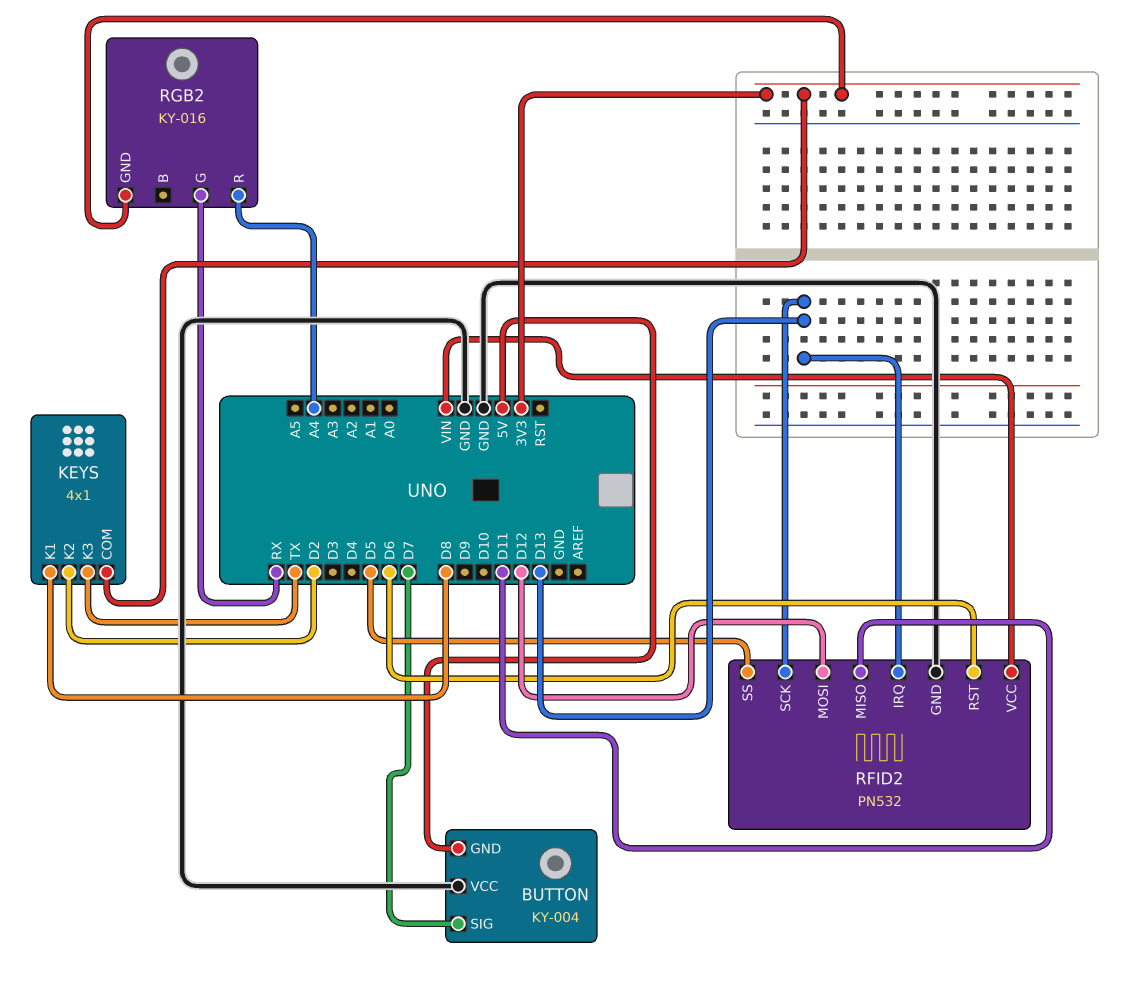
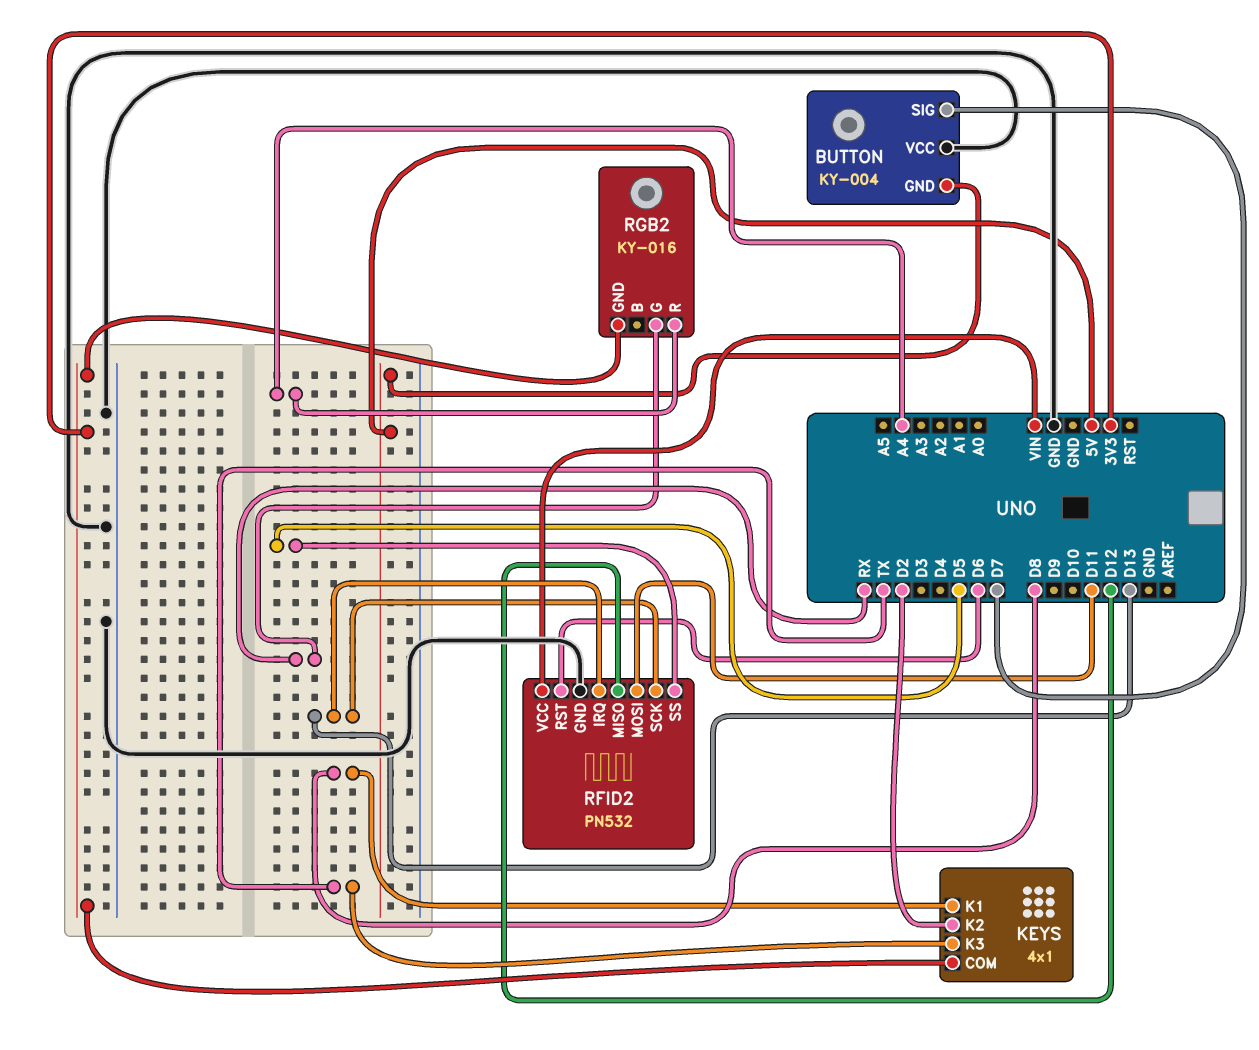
RFID2 pin MISO: D11 -> D12
RFID2 pin MOSI: D12 -> D11

